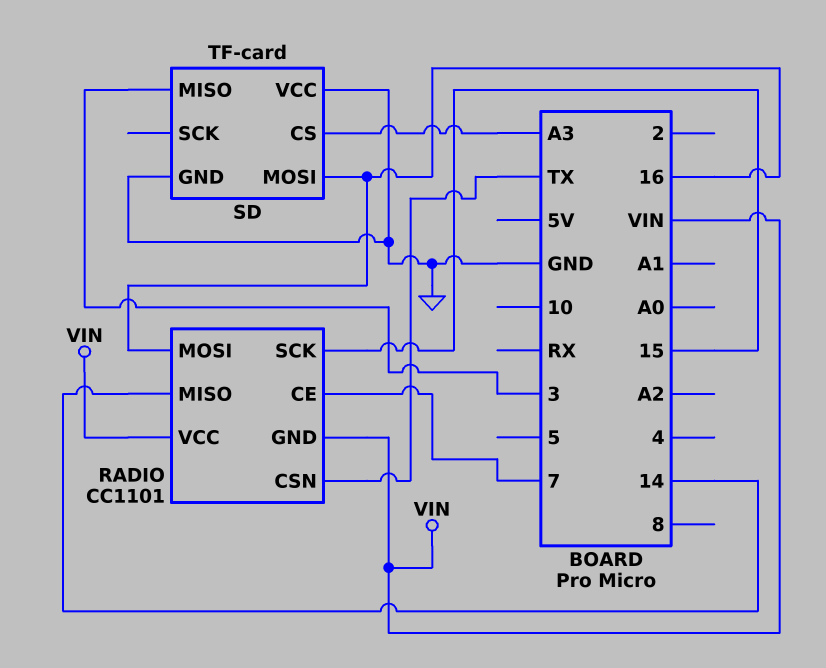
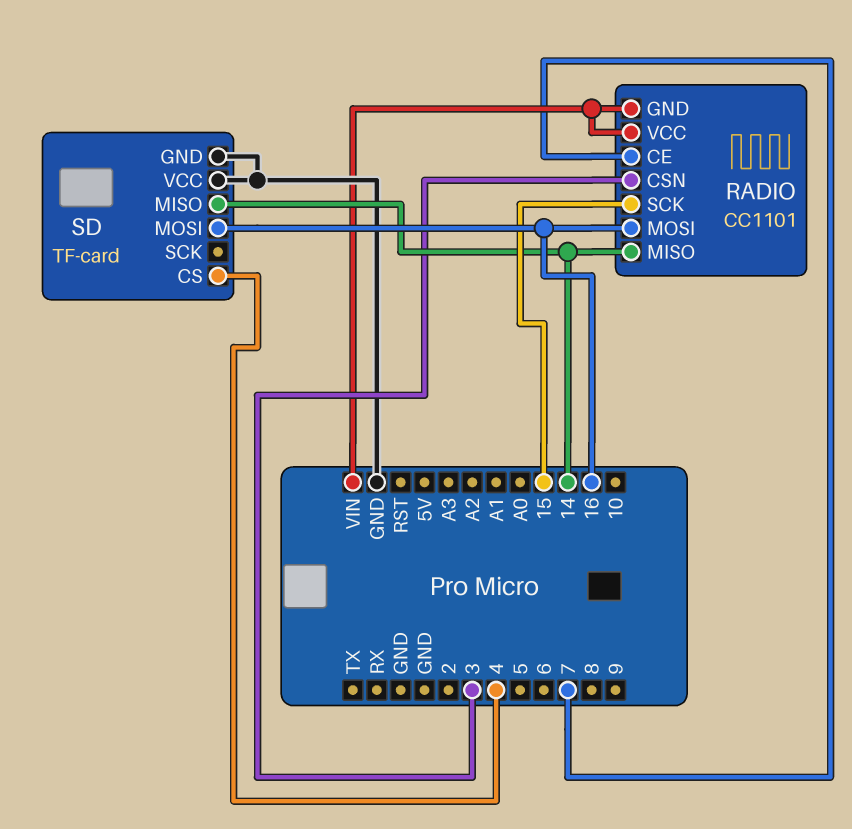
RADIO pin CSN: TX -> 3
SD pin CS: A3 -> 4
SD pin MISO: 3 -> 14

